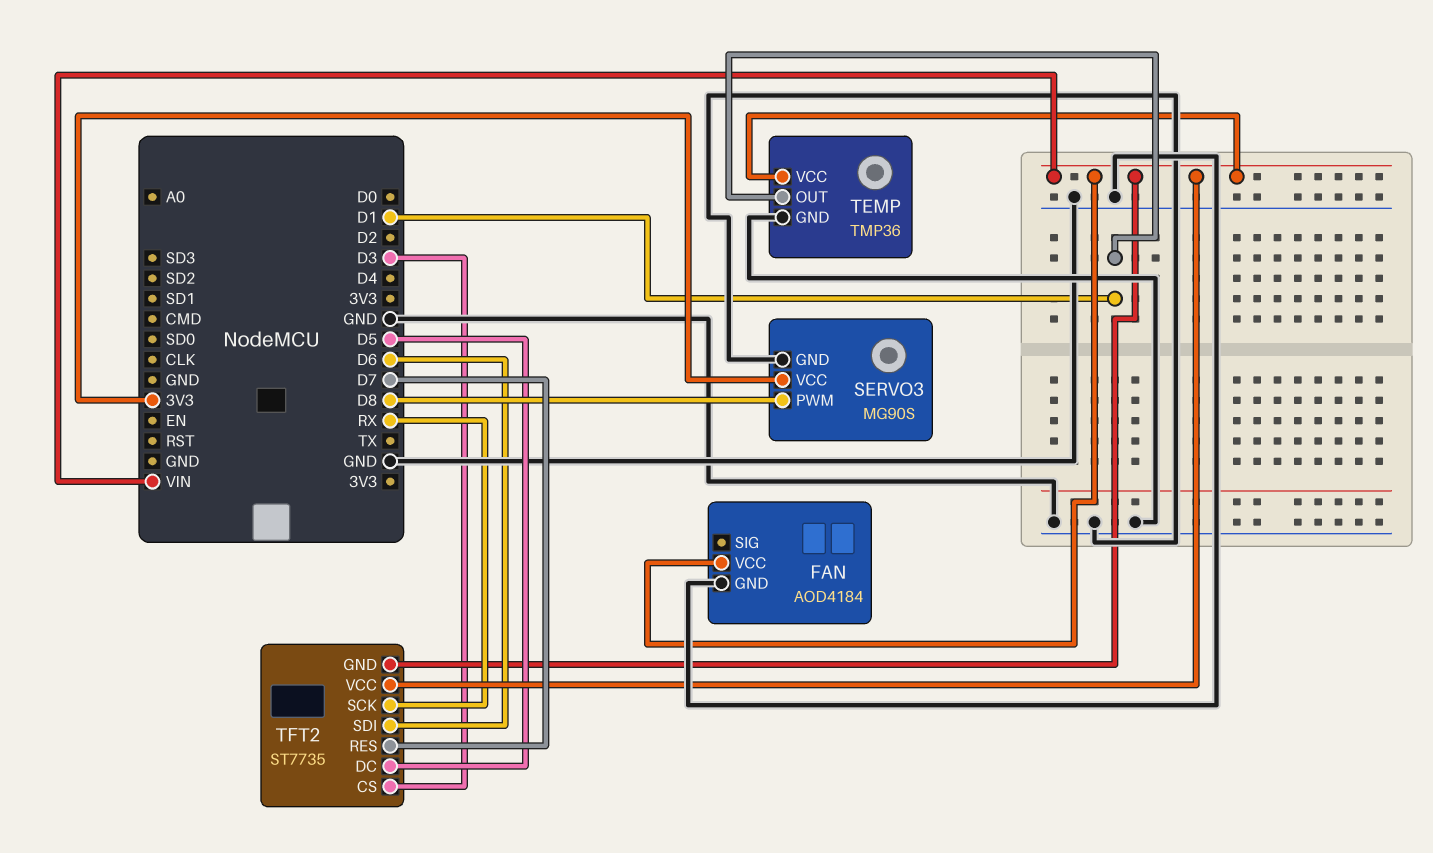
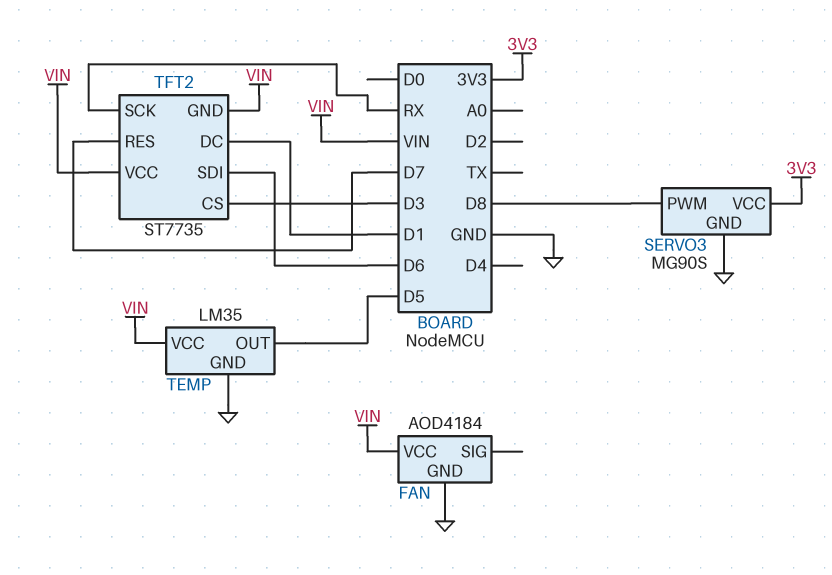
TEMP: TMP36 -> LM35
TEMP pin OUT: D1 -> D5
TFT2 pin DC: D5 -> D1

